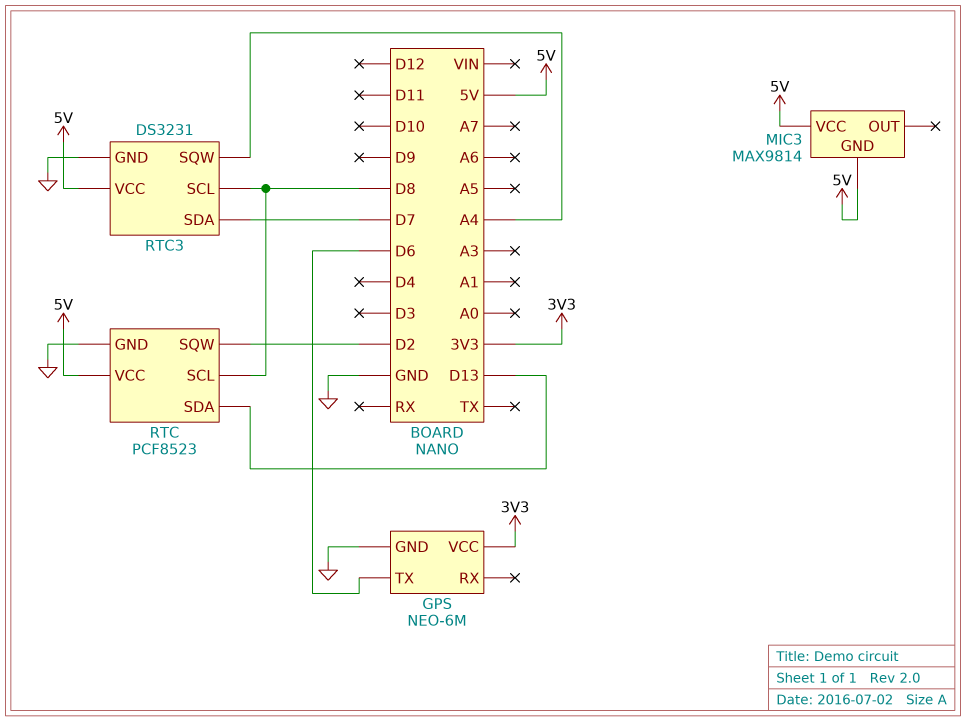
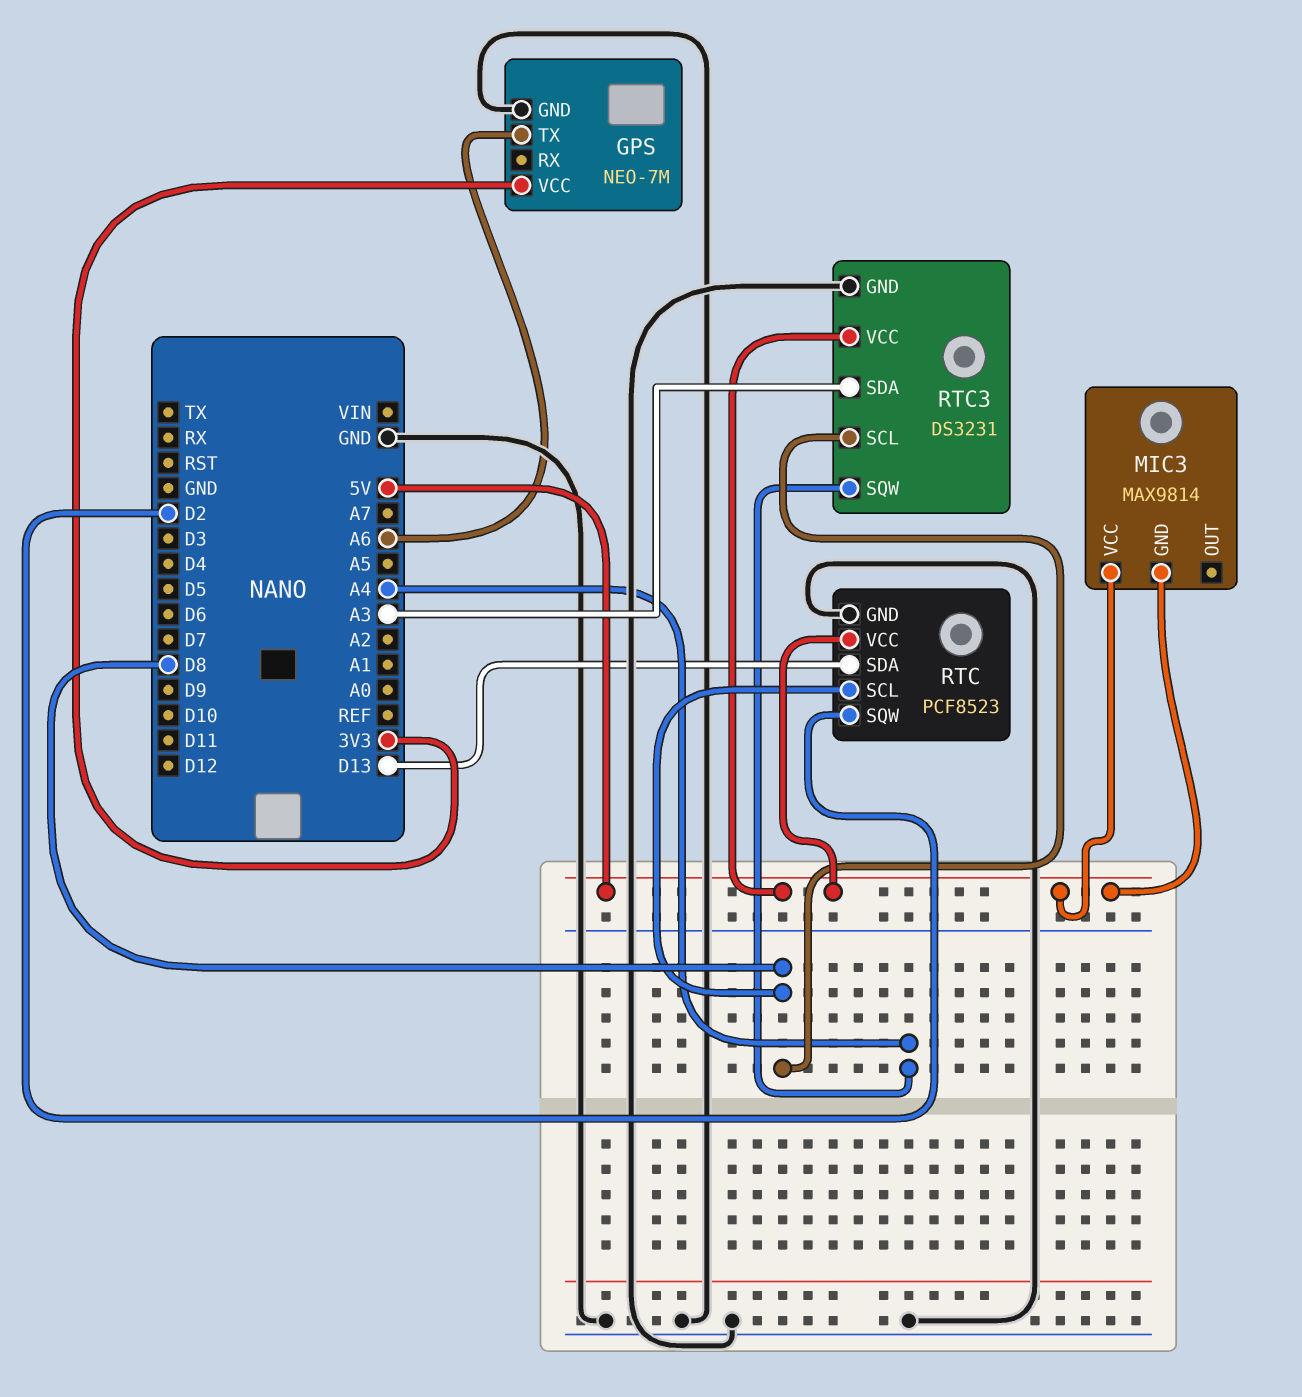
GPS: NEO-6M -> NEO-7M
GPS pin TX: D6 -> A6
RTC3 pin SDA: D7 -> A3

